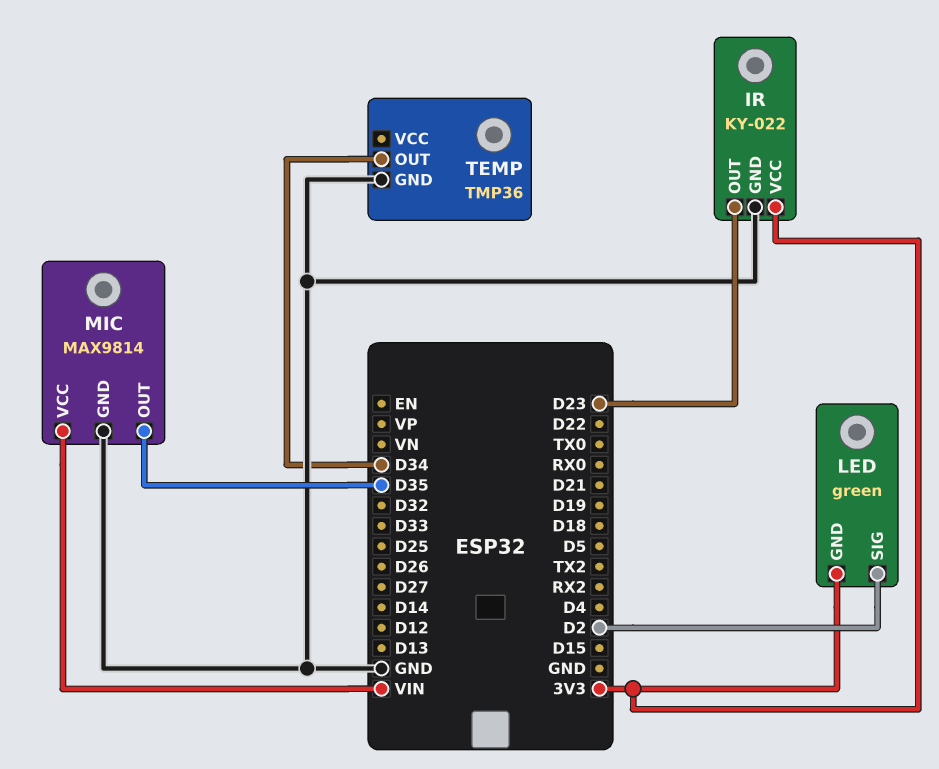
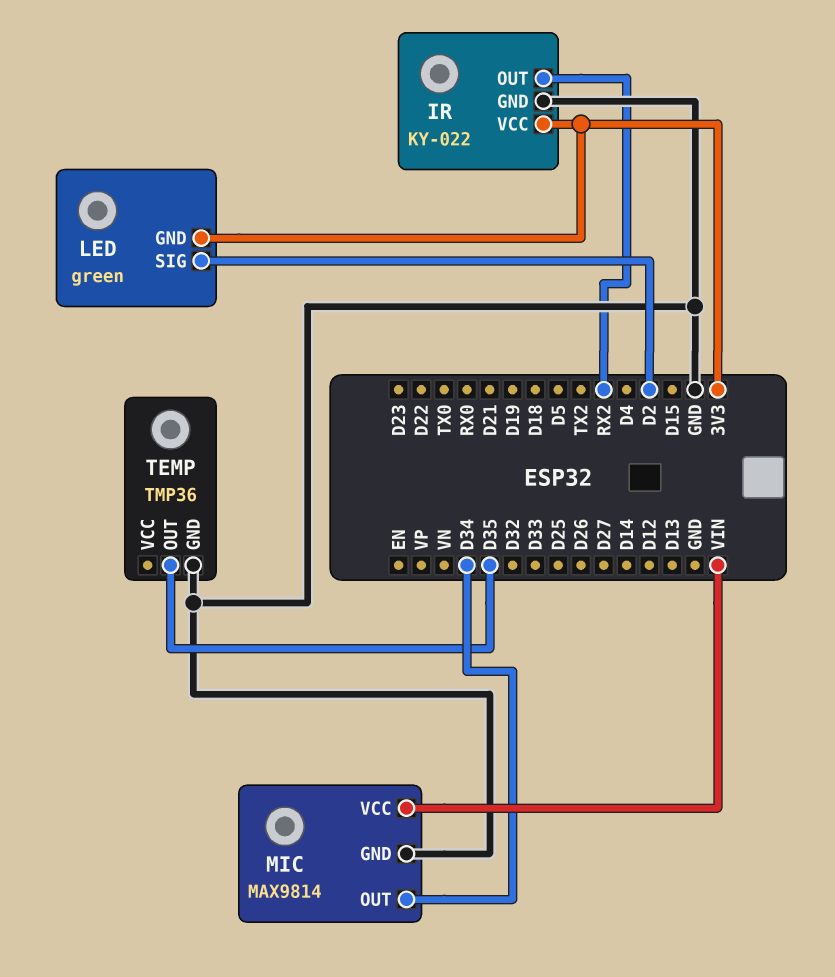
IR pin OUT: D23 -> RX2
MIC pin OUT: D35 -> D34
TEMP pin OUT: D34 -> D35

